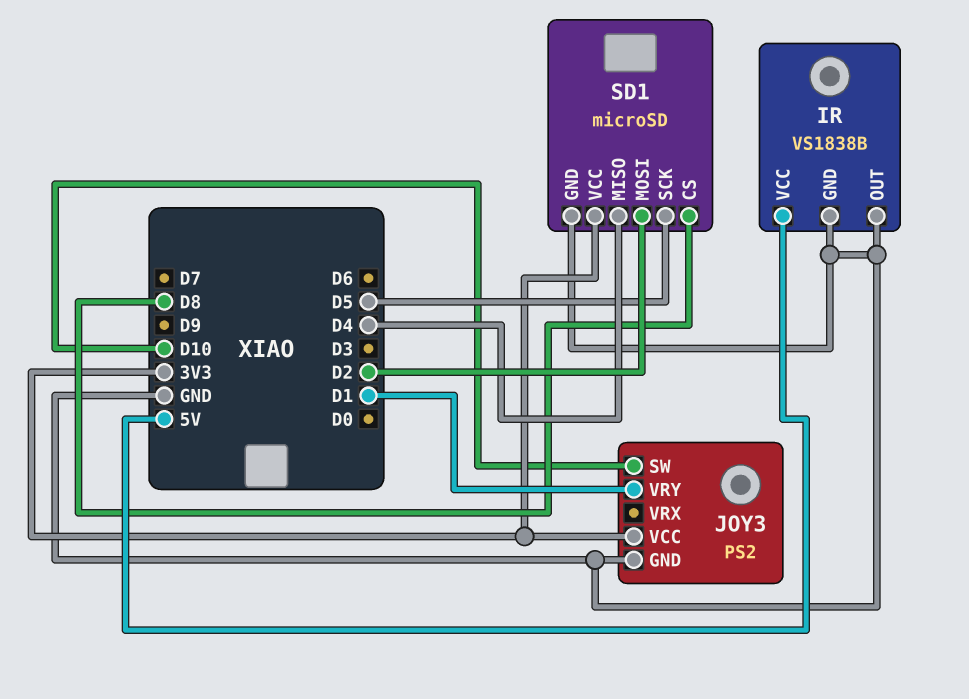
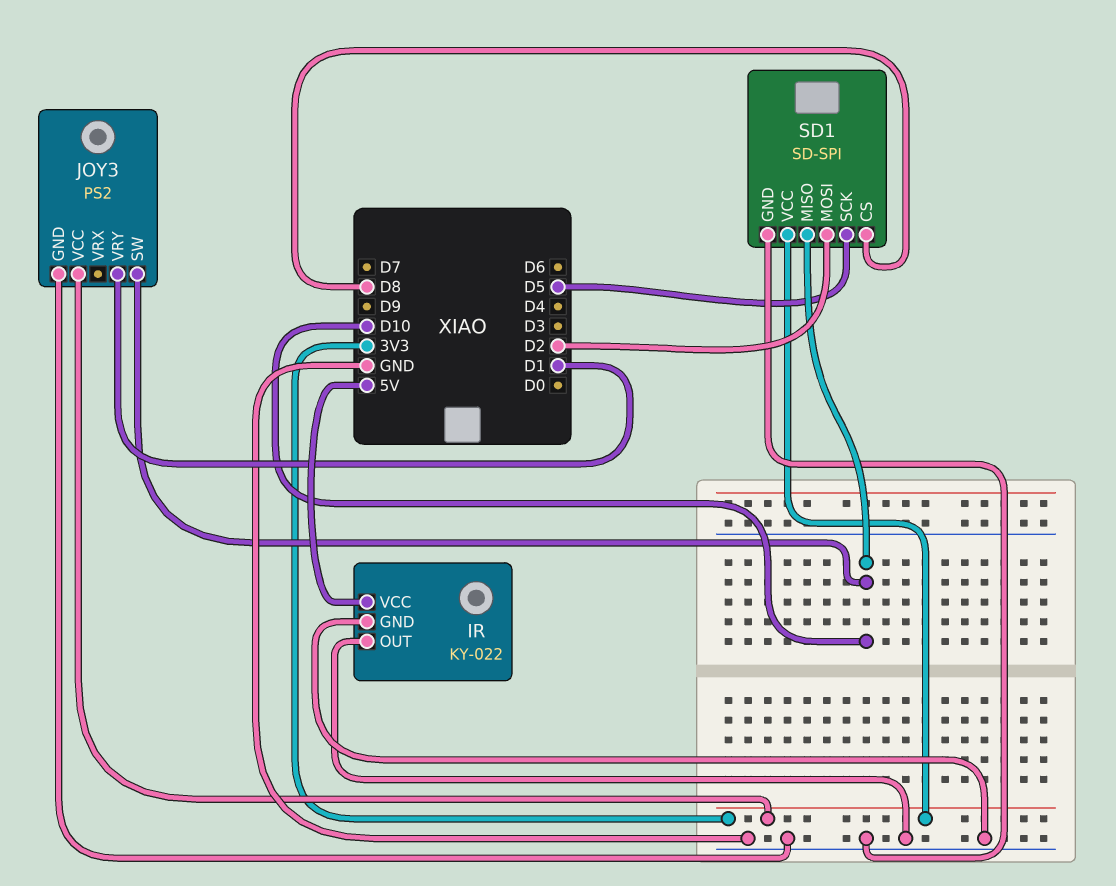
IR: VS1838B -> KY-022
SD1: microSD -> SD-SPI
SD1 pin MISO: D4 -> D10

